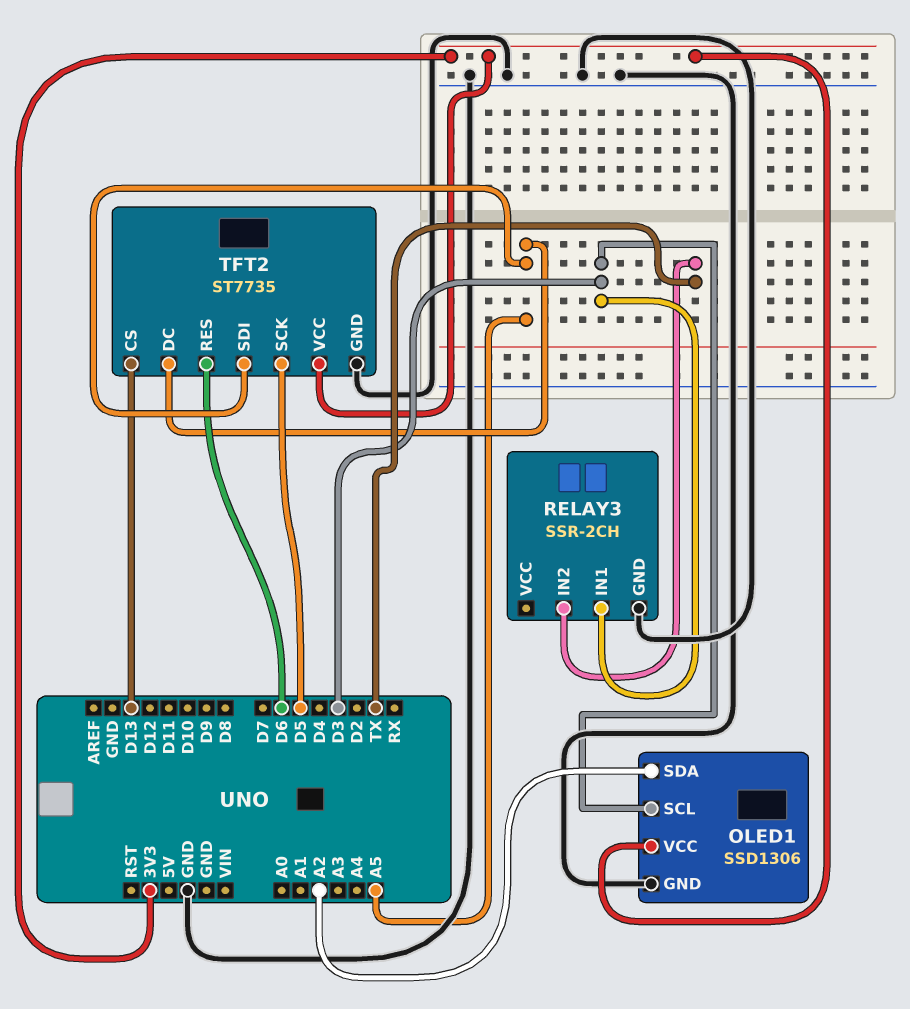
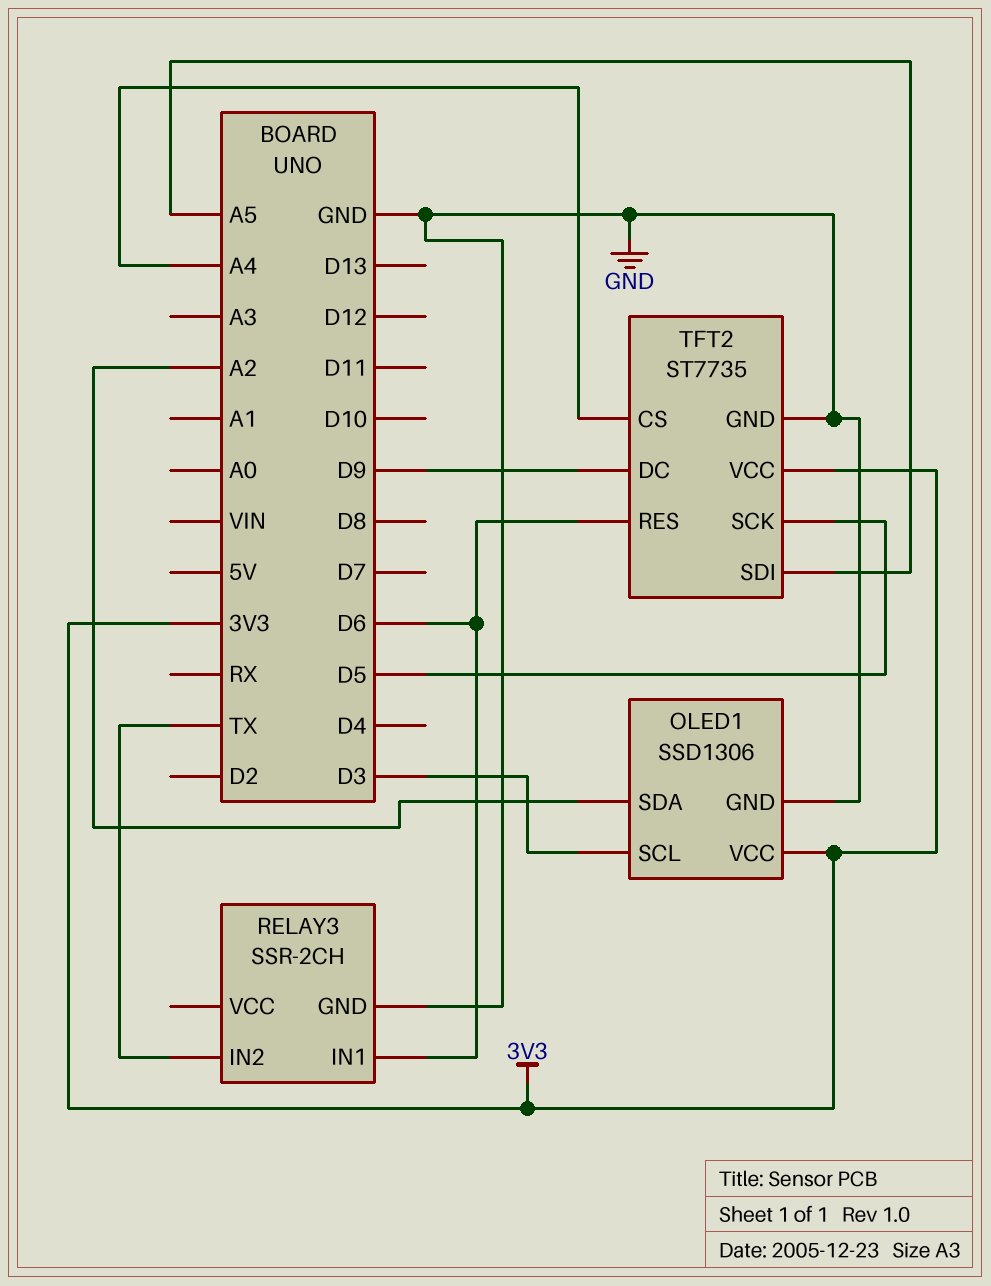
RELAY3 pin IN1: D3 -> D6
TFT2 pin CS: D13 -> A4
TFT2 pin DC: A5 -> D9

